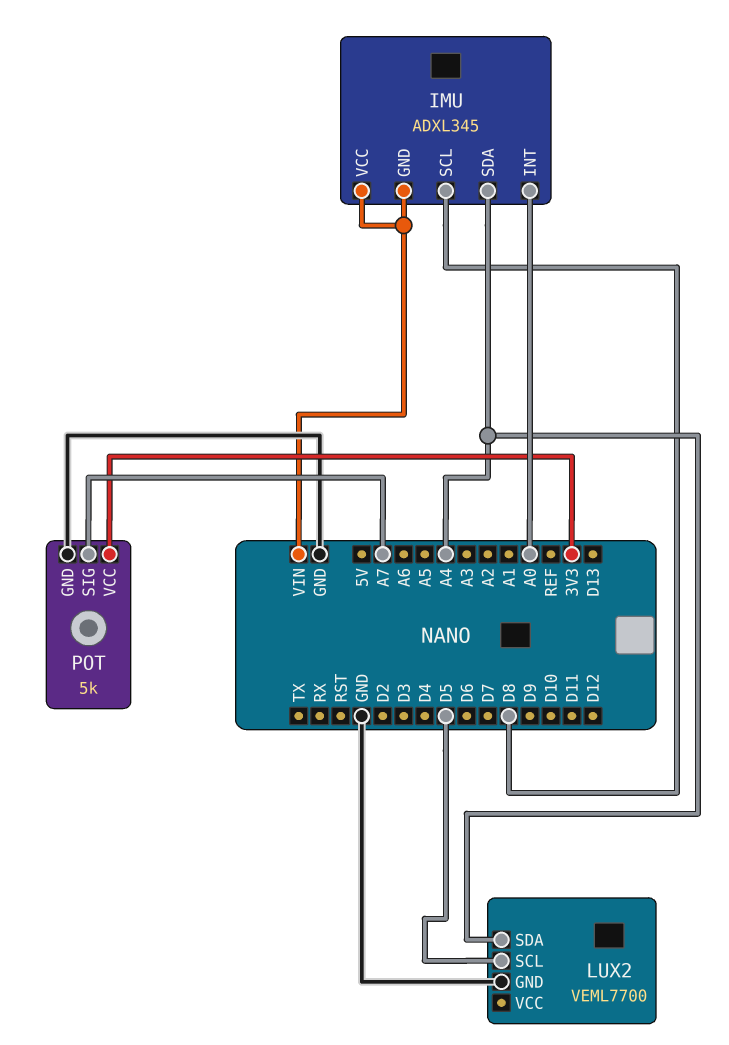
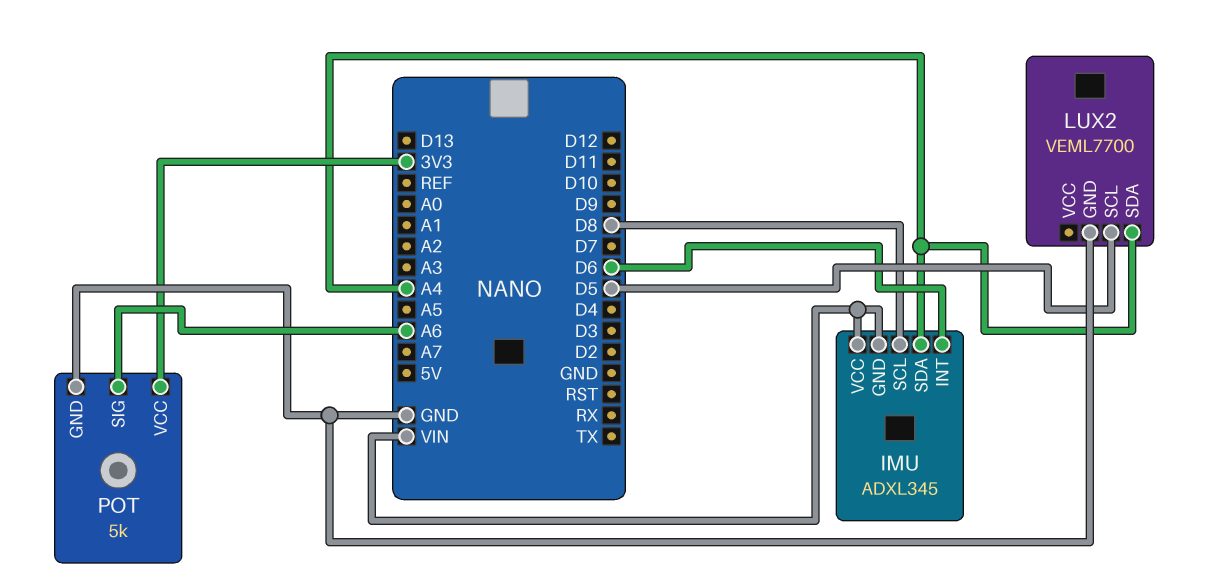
IMU pin INT: A0 -> D6
POT pin SIG: A7 -> A6

